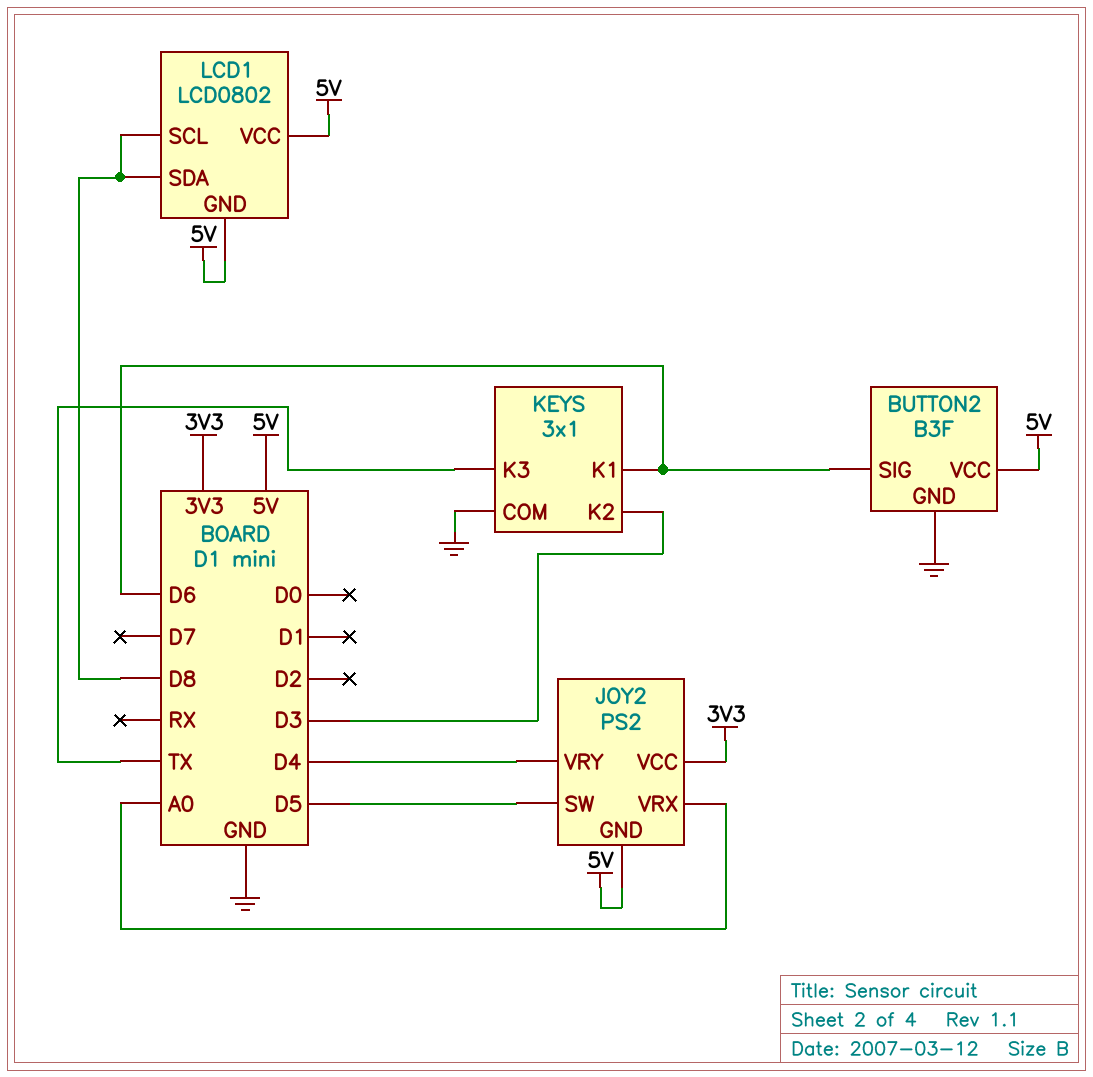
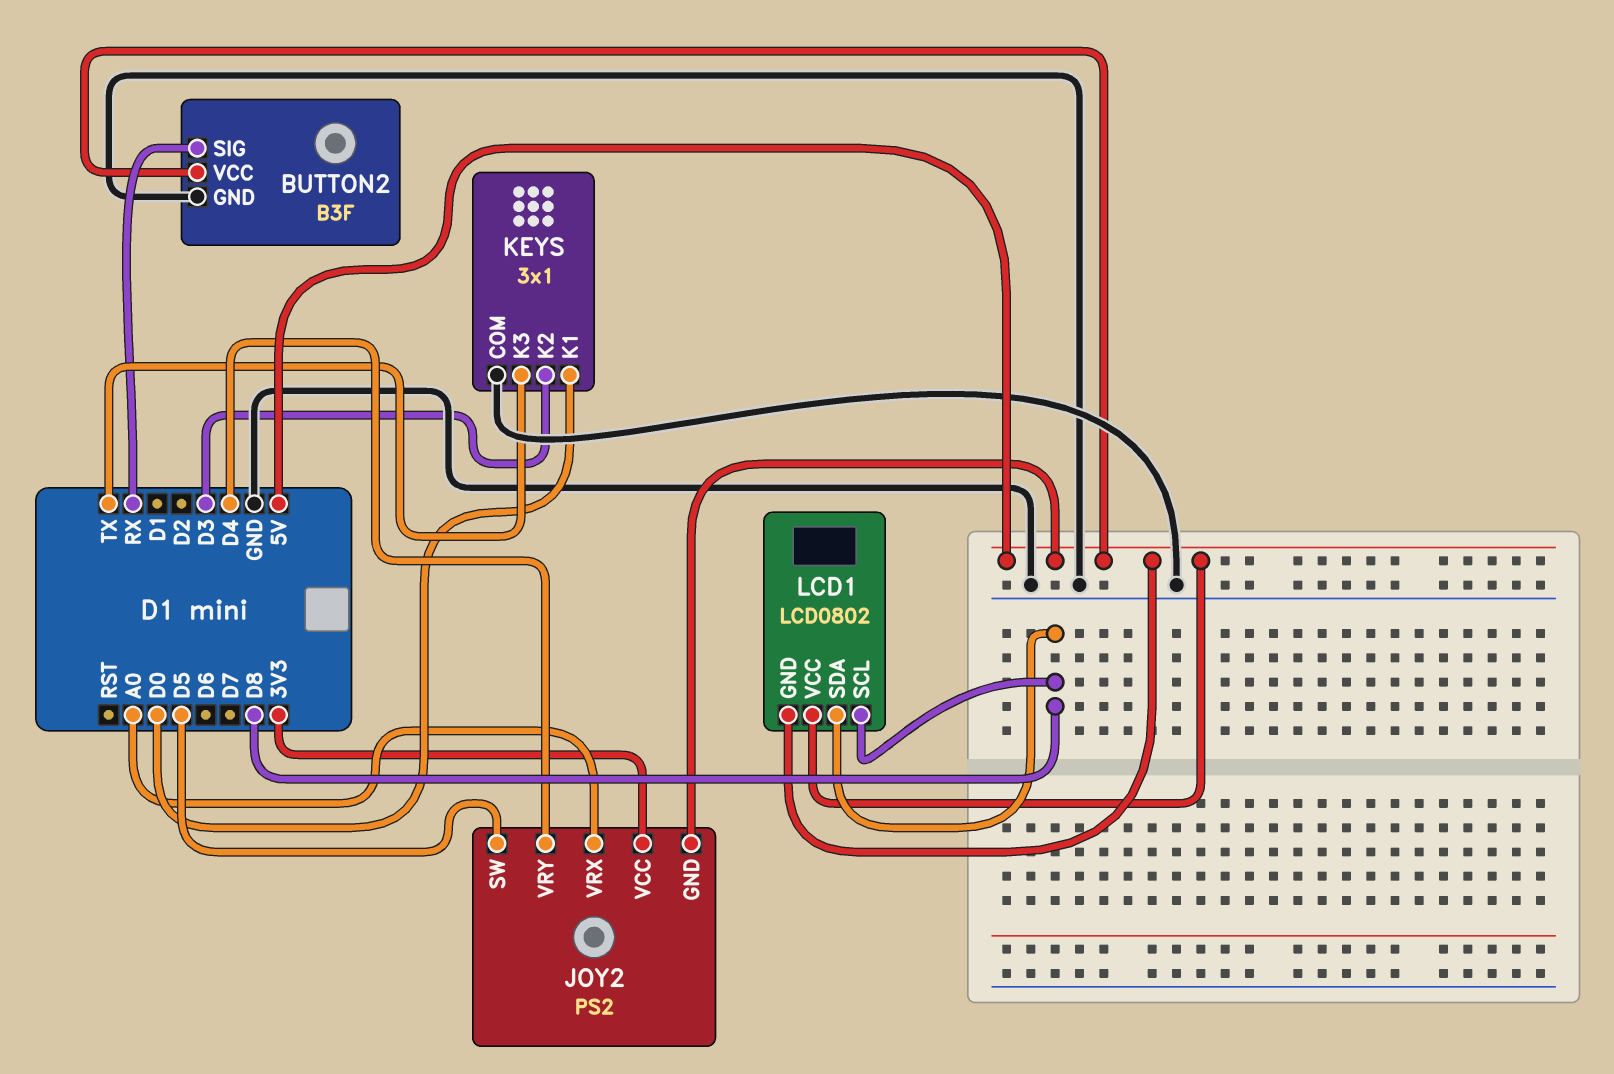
BUTTON2 pin SIG: D6 -> RX
KEYS pin K1: D6 -> D0

